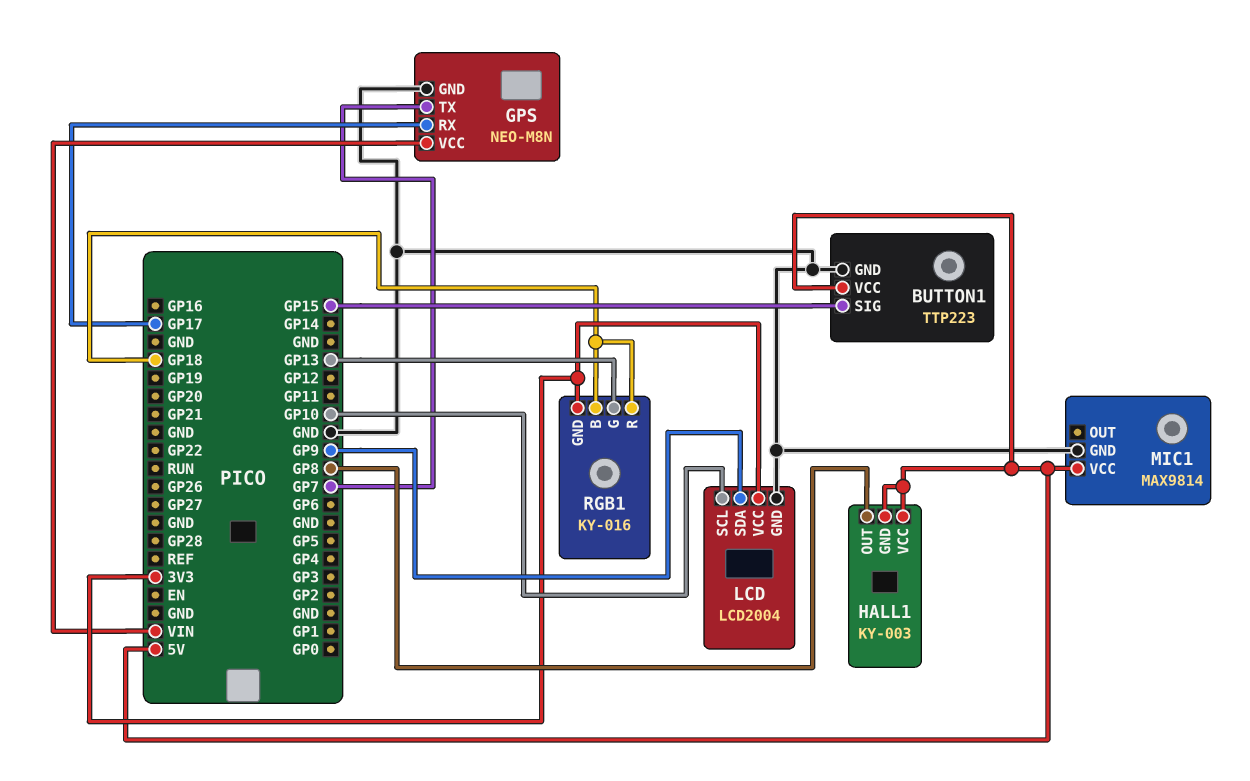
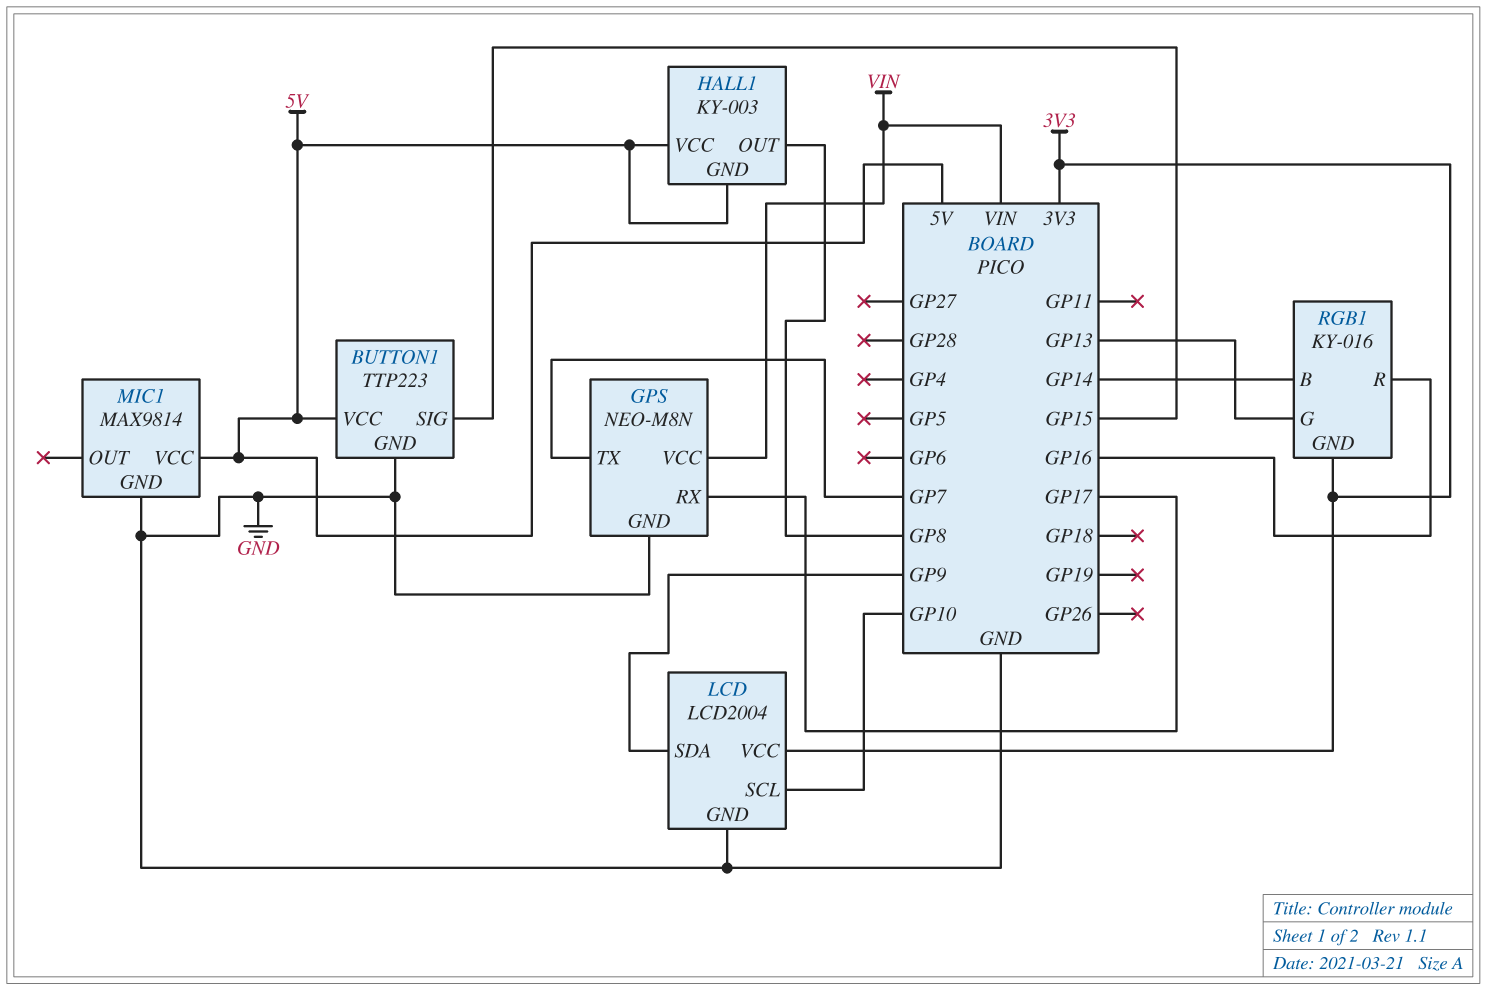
RGB1 pin B: GP18 -> GP14
RGB1 pin R: GP18 -> GP16

